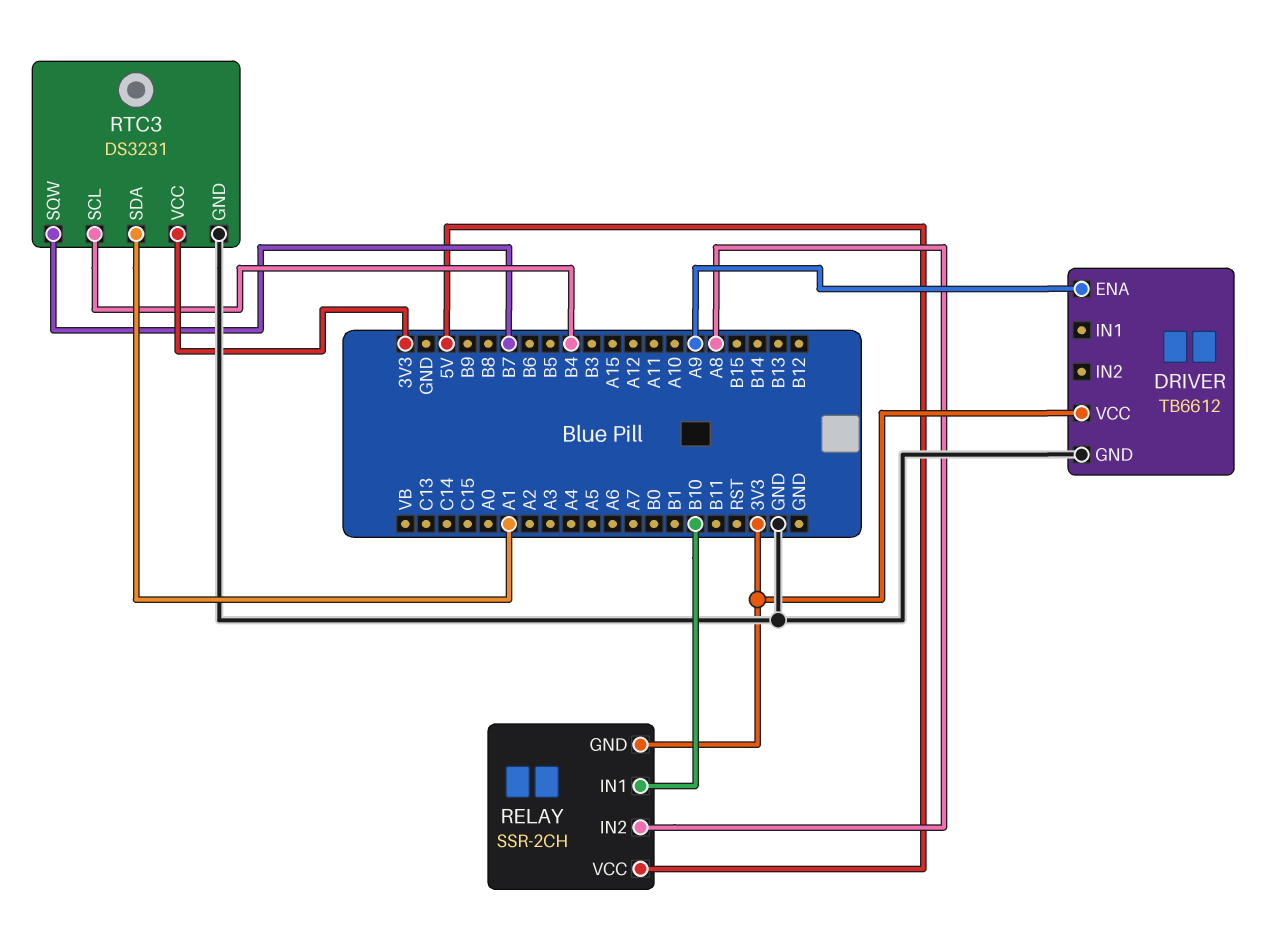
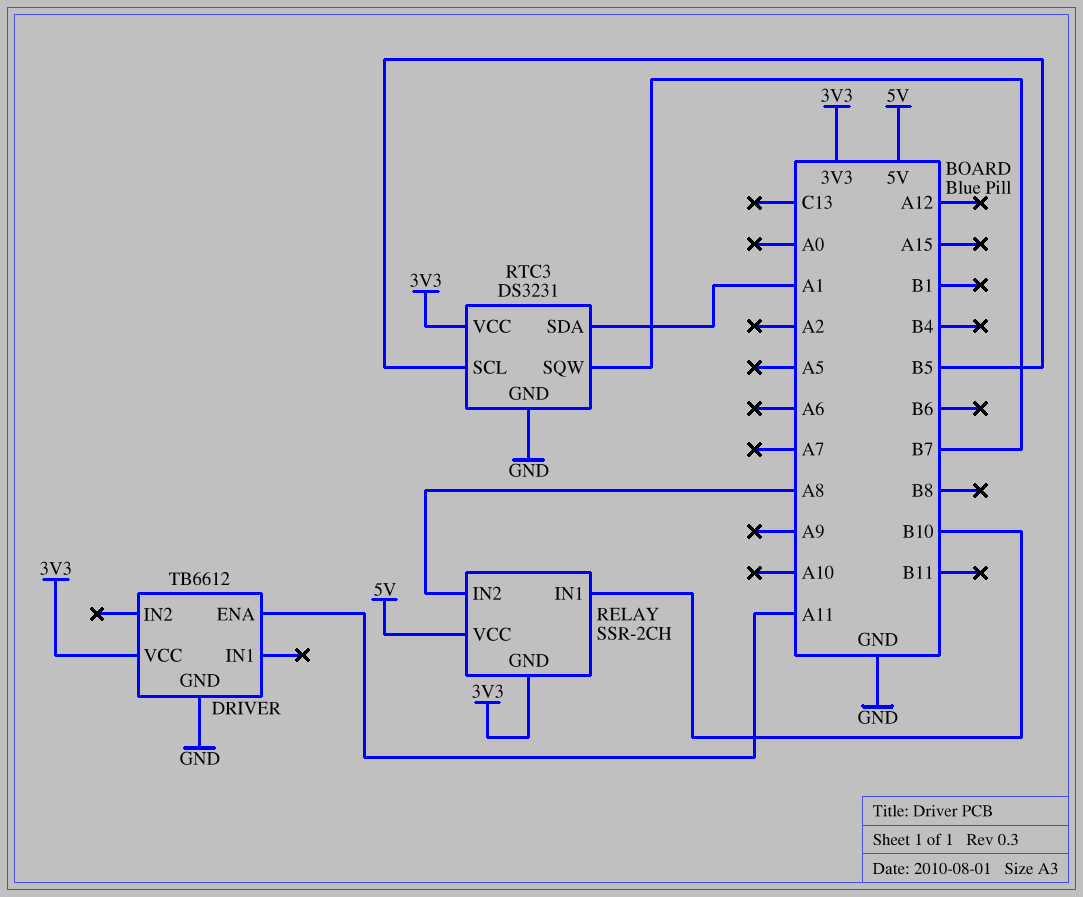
DRIVER pin ENA: A9 -> A11
RTC3 pin SCL: B4 -> B5

